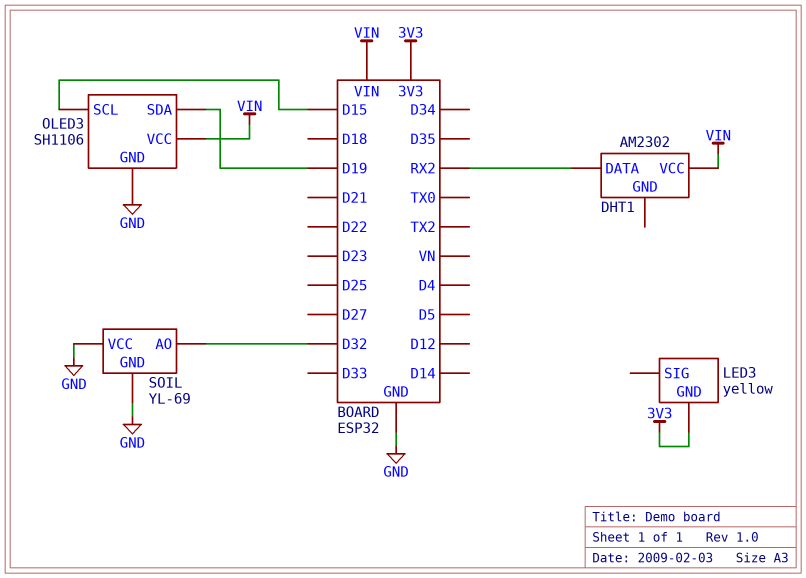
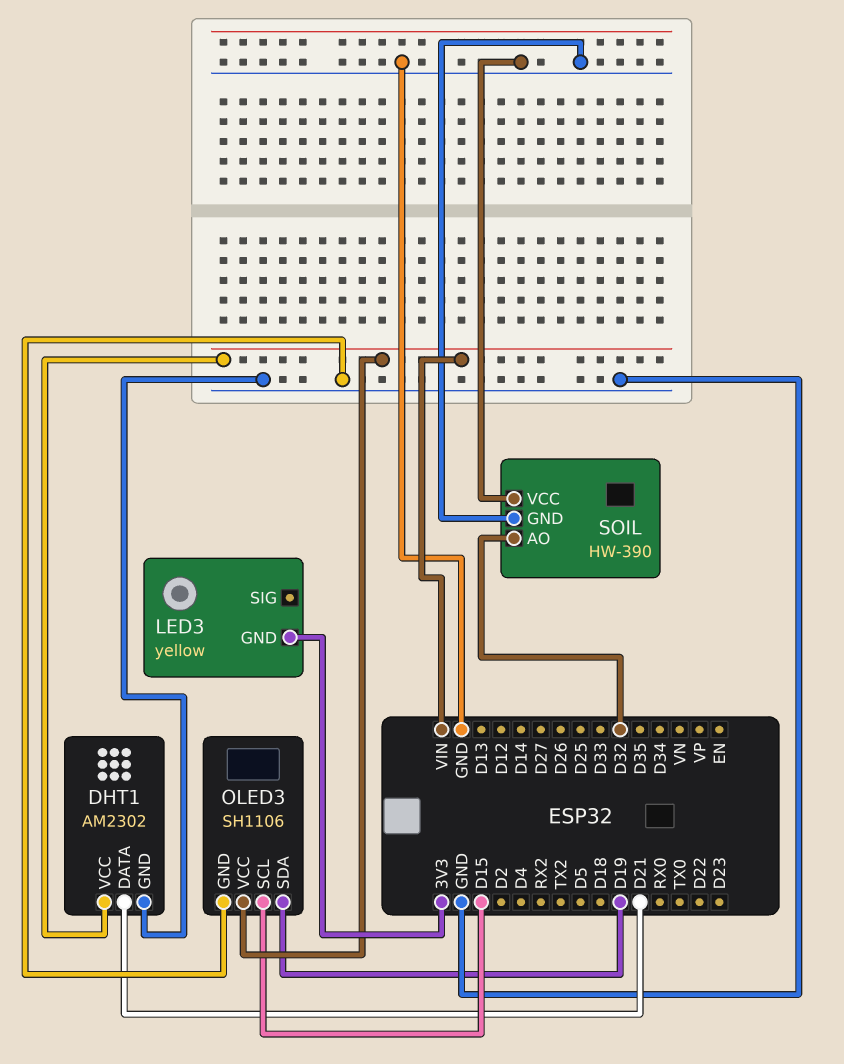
DHT1 pin DATA: RX2 -> D21
DHT1 pin GND: none -> GND
SOIL: YL-69 -> HW-390

